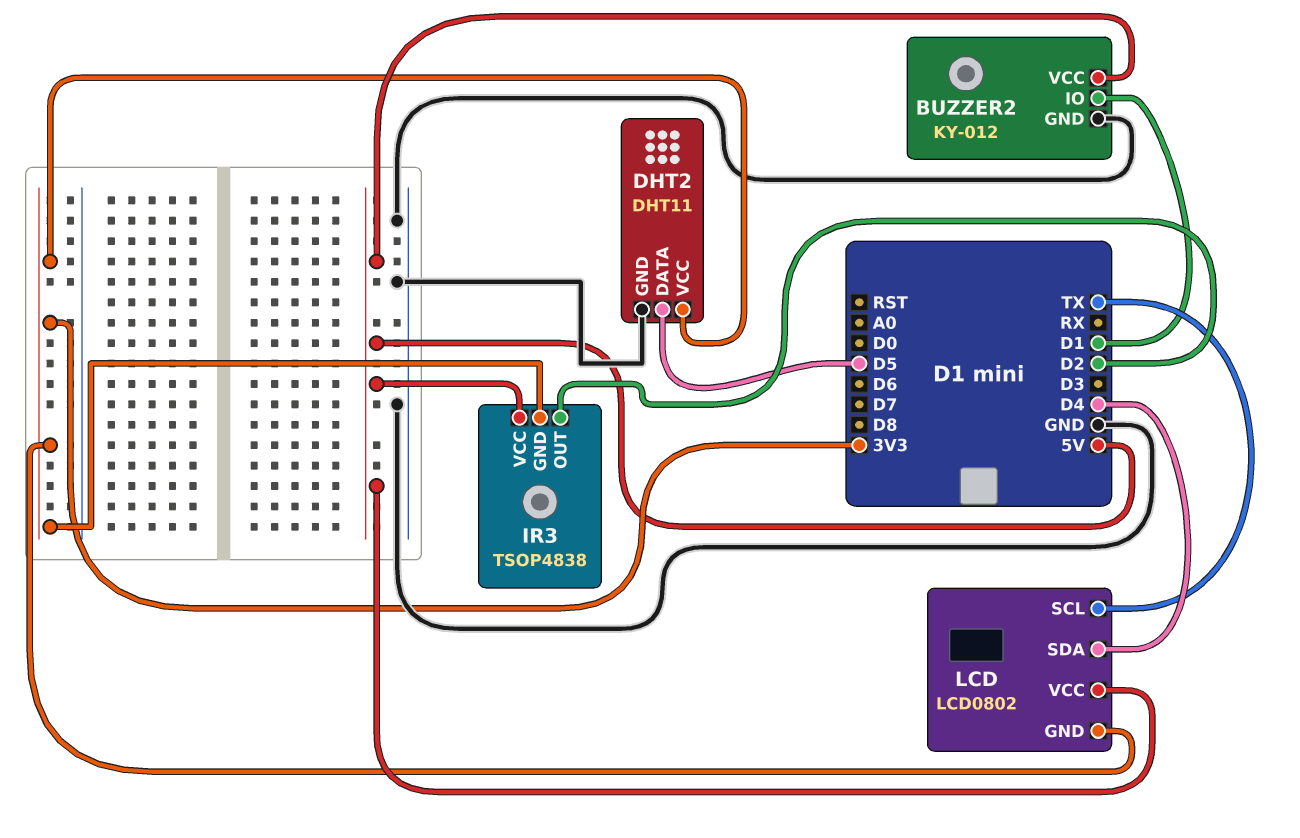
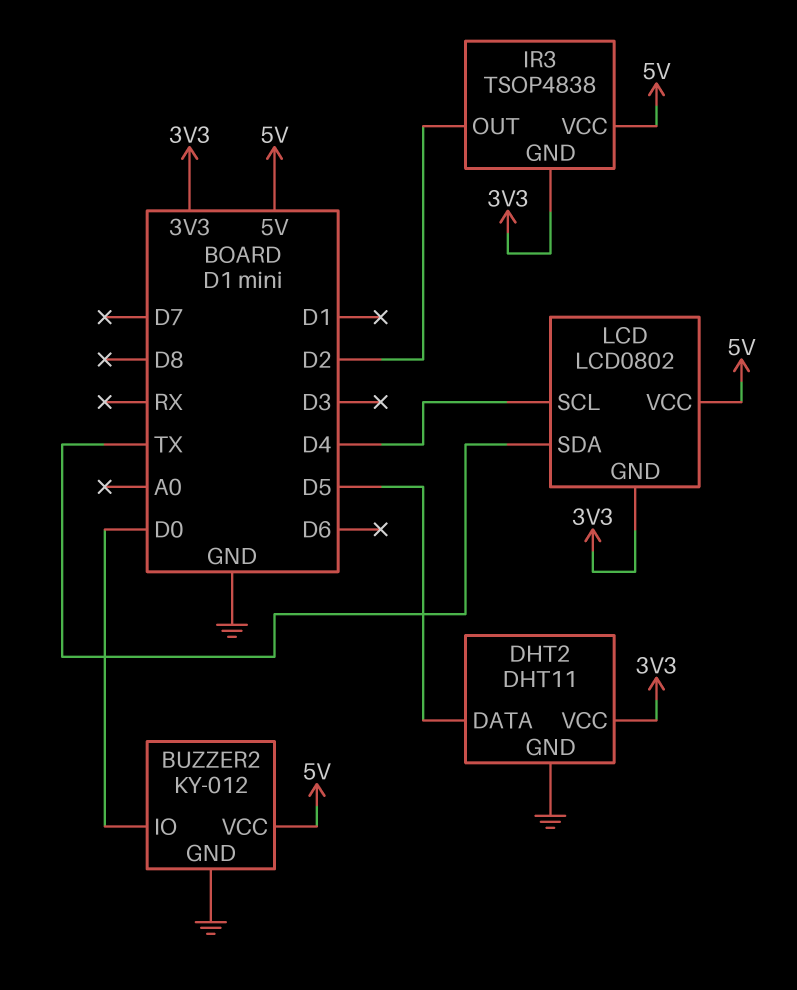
BUZZER2 pin IO: D1 -> D0
LCD pin SCL: TX -> D4
LCD pin SDA: D4 -> TX

